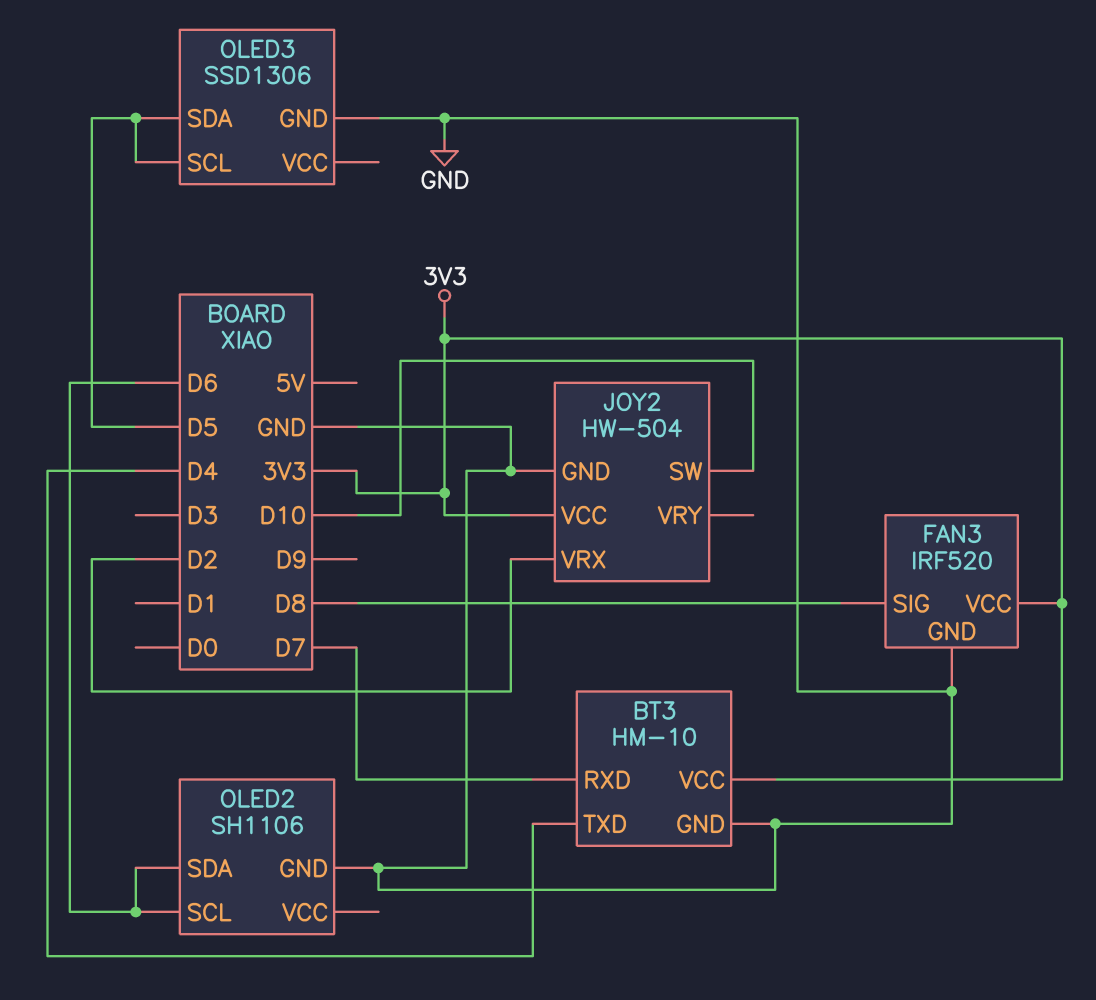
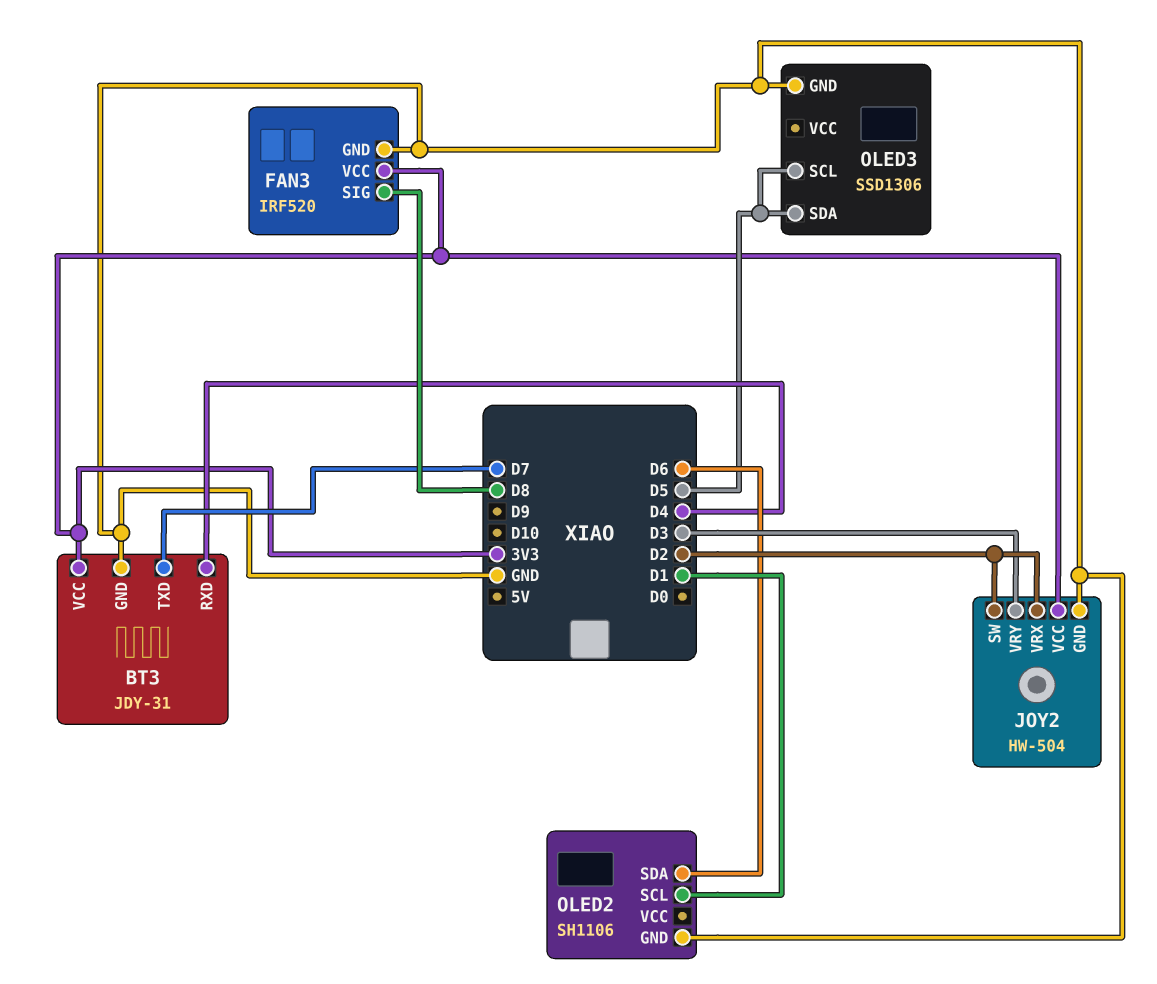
BT3: HM-10 -> JDY-31
BT3 pin RXD: D7 -> D4
BT3 pin TXD: D4 -> D7
JOY2 pin SW: D10 -> D2
JOY2 pin VRY: none -> D3
OLED2 pin SCL: D6 -> D1

